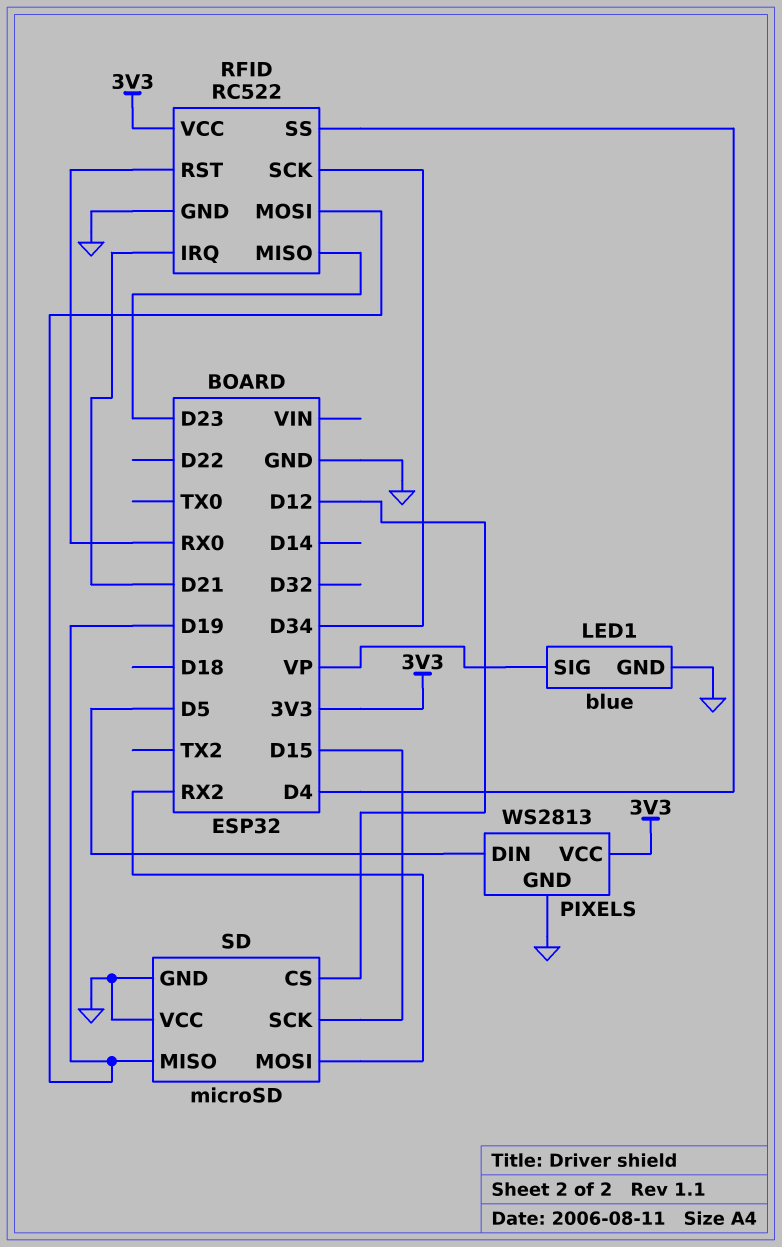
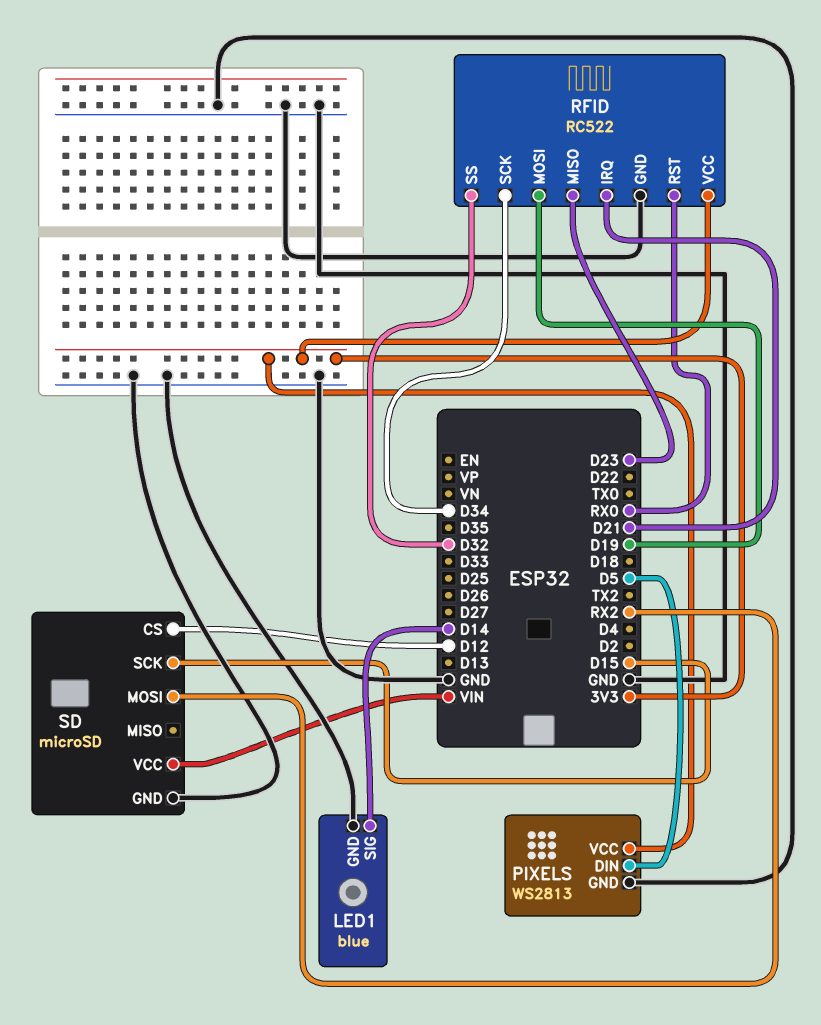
LED1 pin SIG: VP -> D14
RFID pin SS: D4 -> D32
SD pin MISO: D19 -> none
SD pin VCC: GND -> VIN

